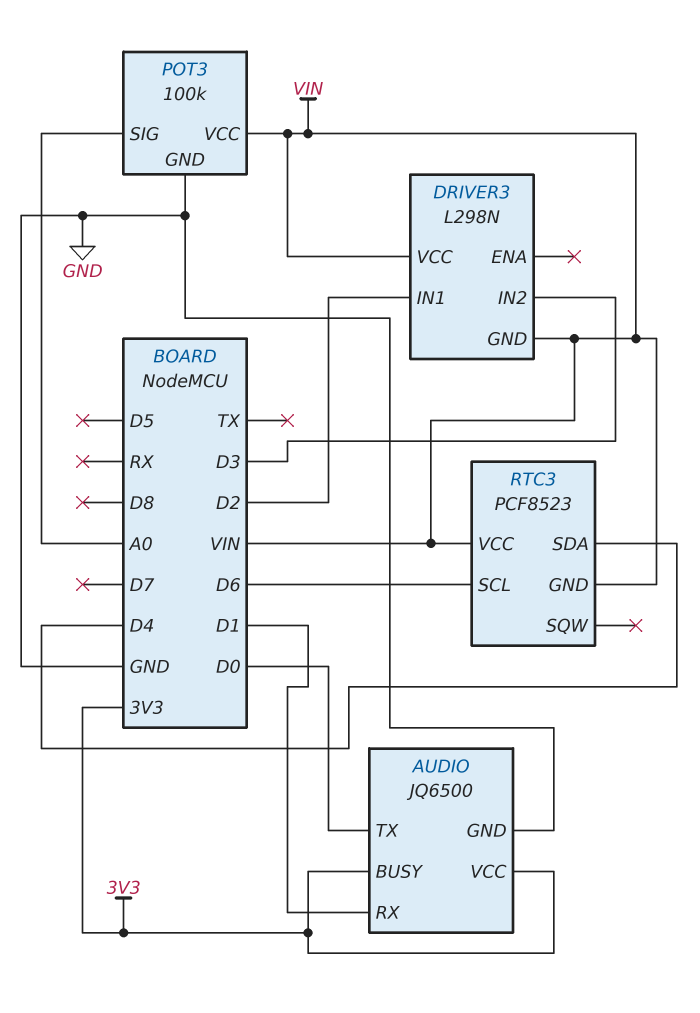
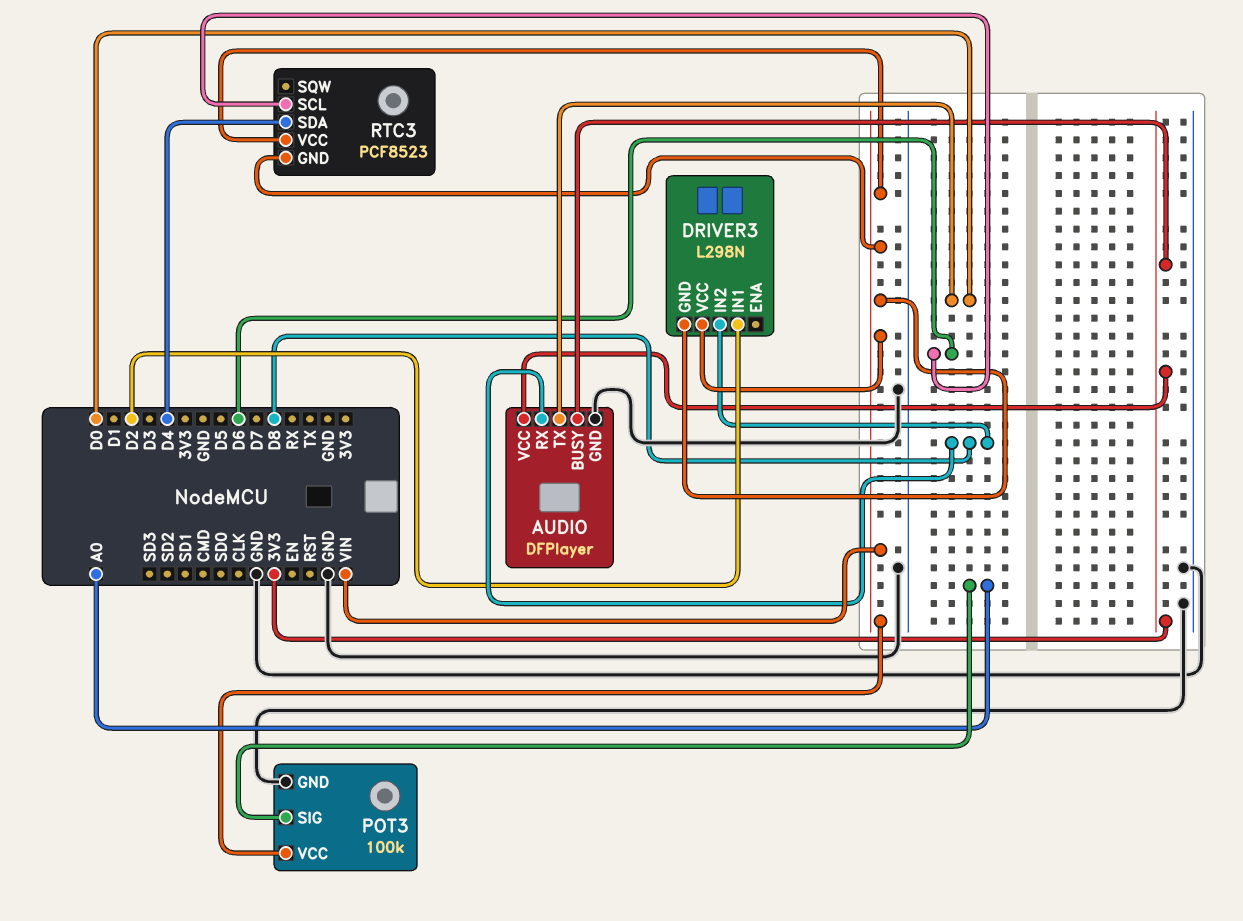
AUDIO: JQ6500 -> DFPlayer
AUDIO pin RX: D1 -> D8
DRIVER3 pin IN2: D3 -> D8

